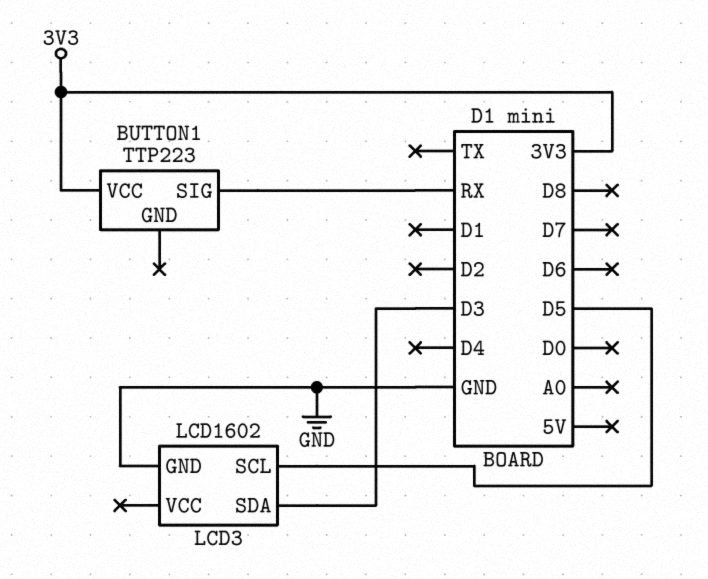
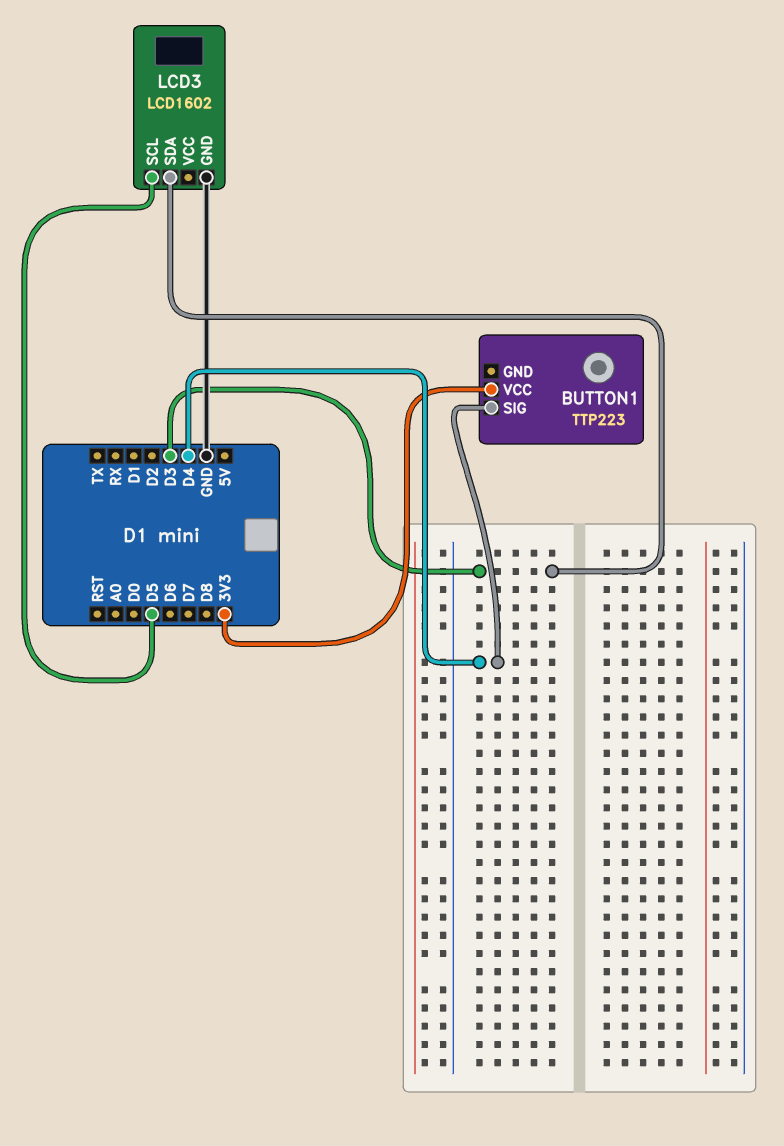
BUTTON1 pin SIG: RX -> D4

